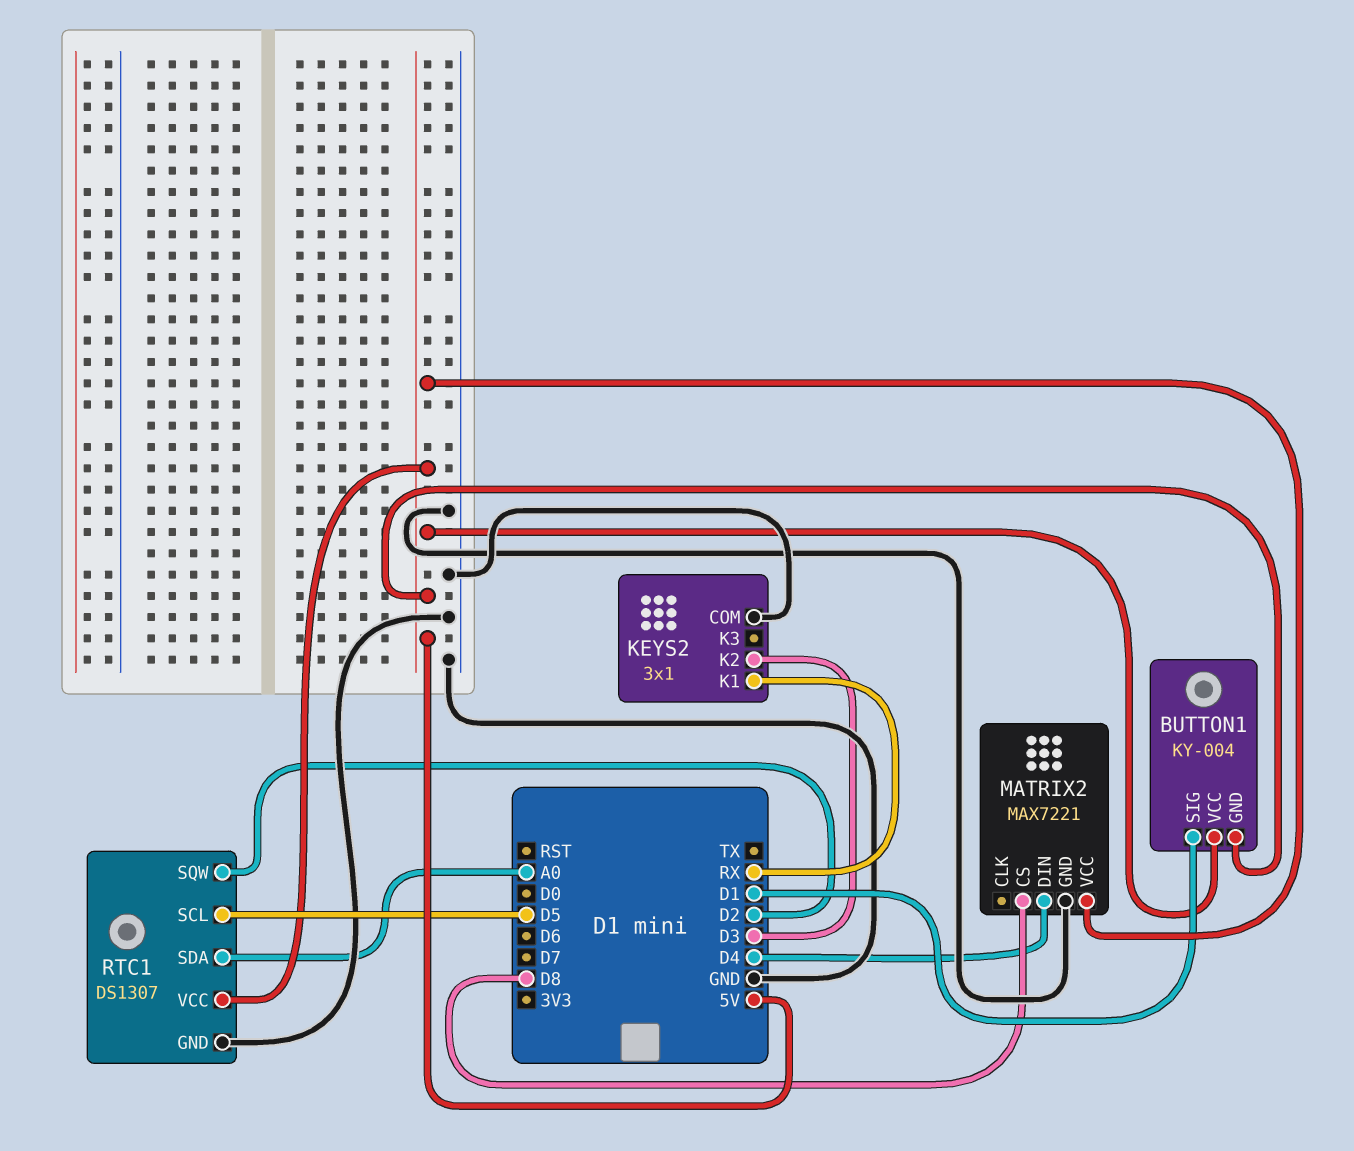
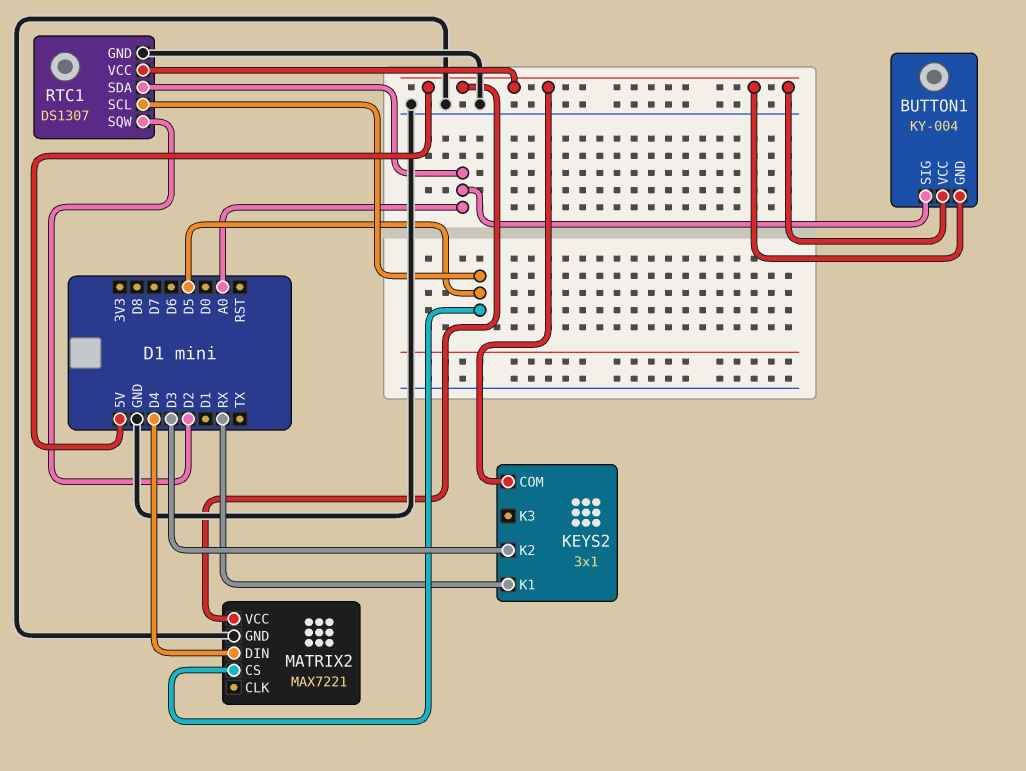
BUTTON1 pin SIG: D1 -> A0
KEYS2 pin COM: GND -> 5V
MATRIX2 pin CS: D8 -> D5

